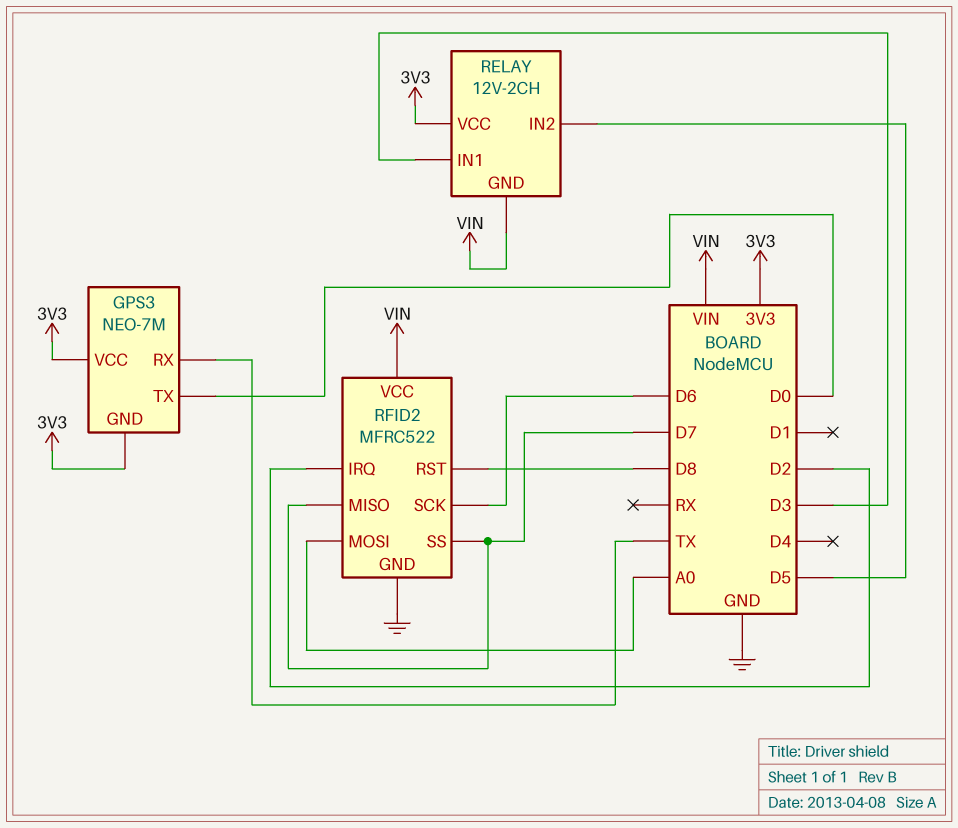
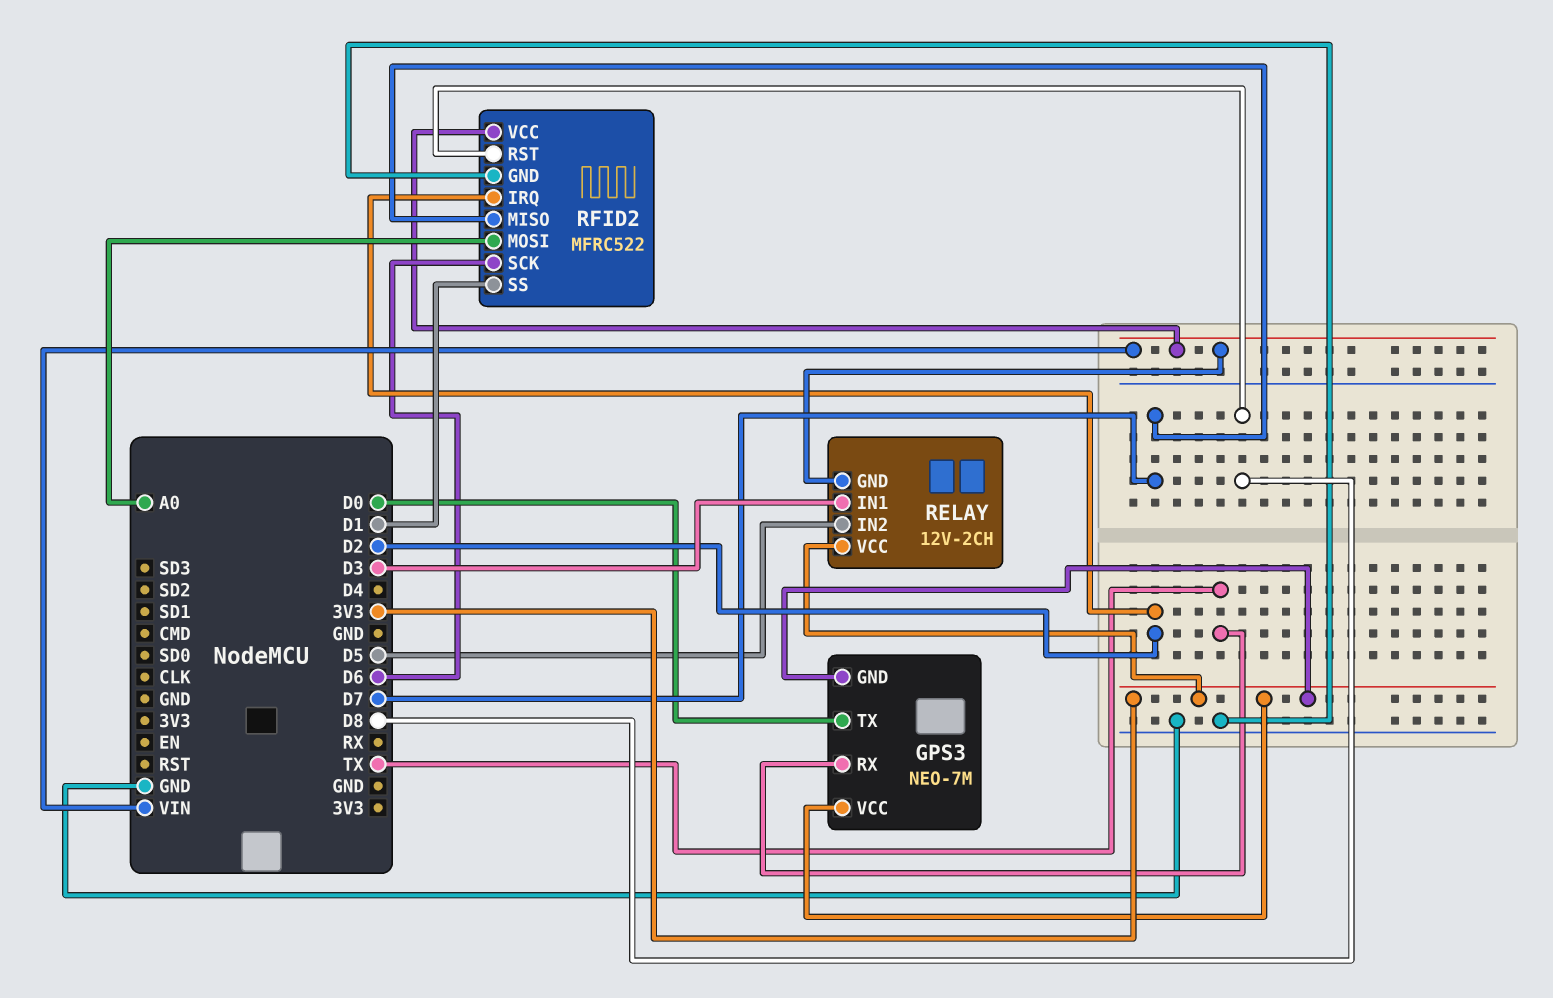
RFID2 pin SS: D7 -> D1

